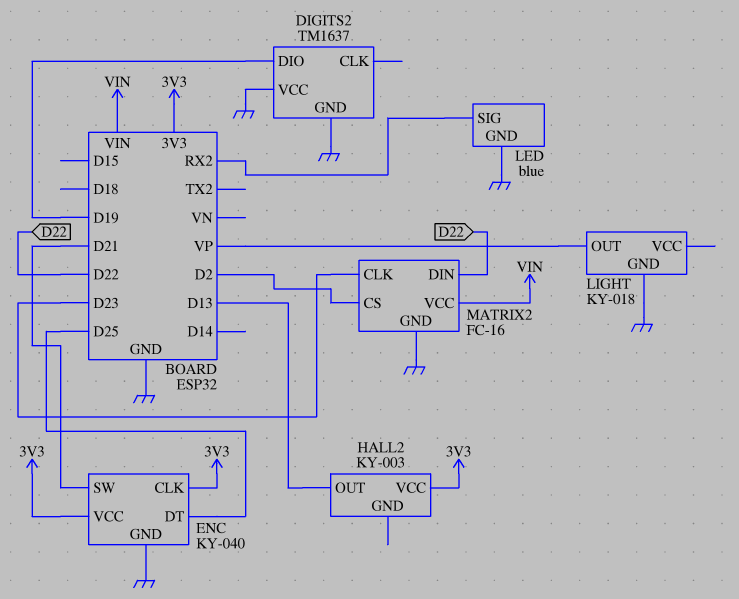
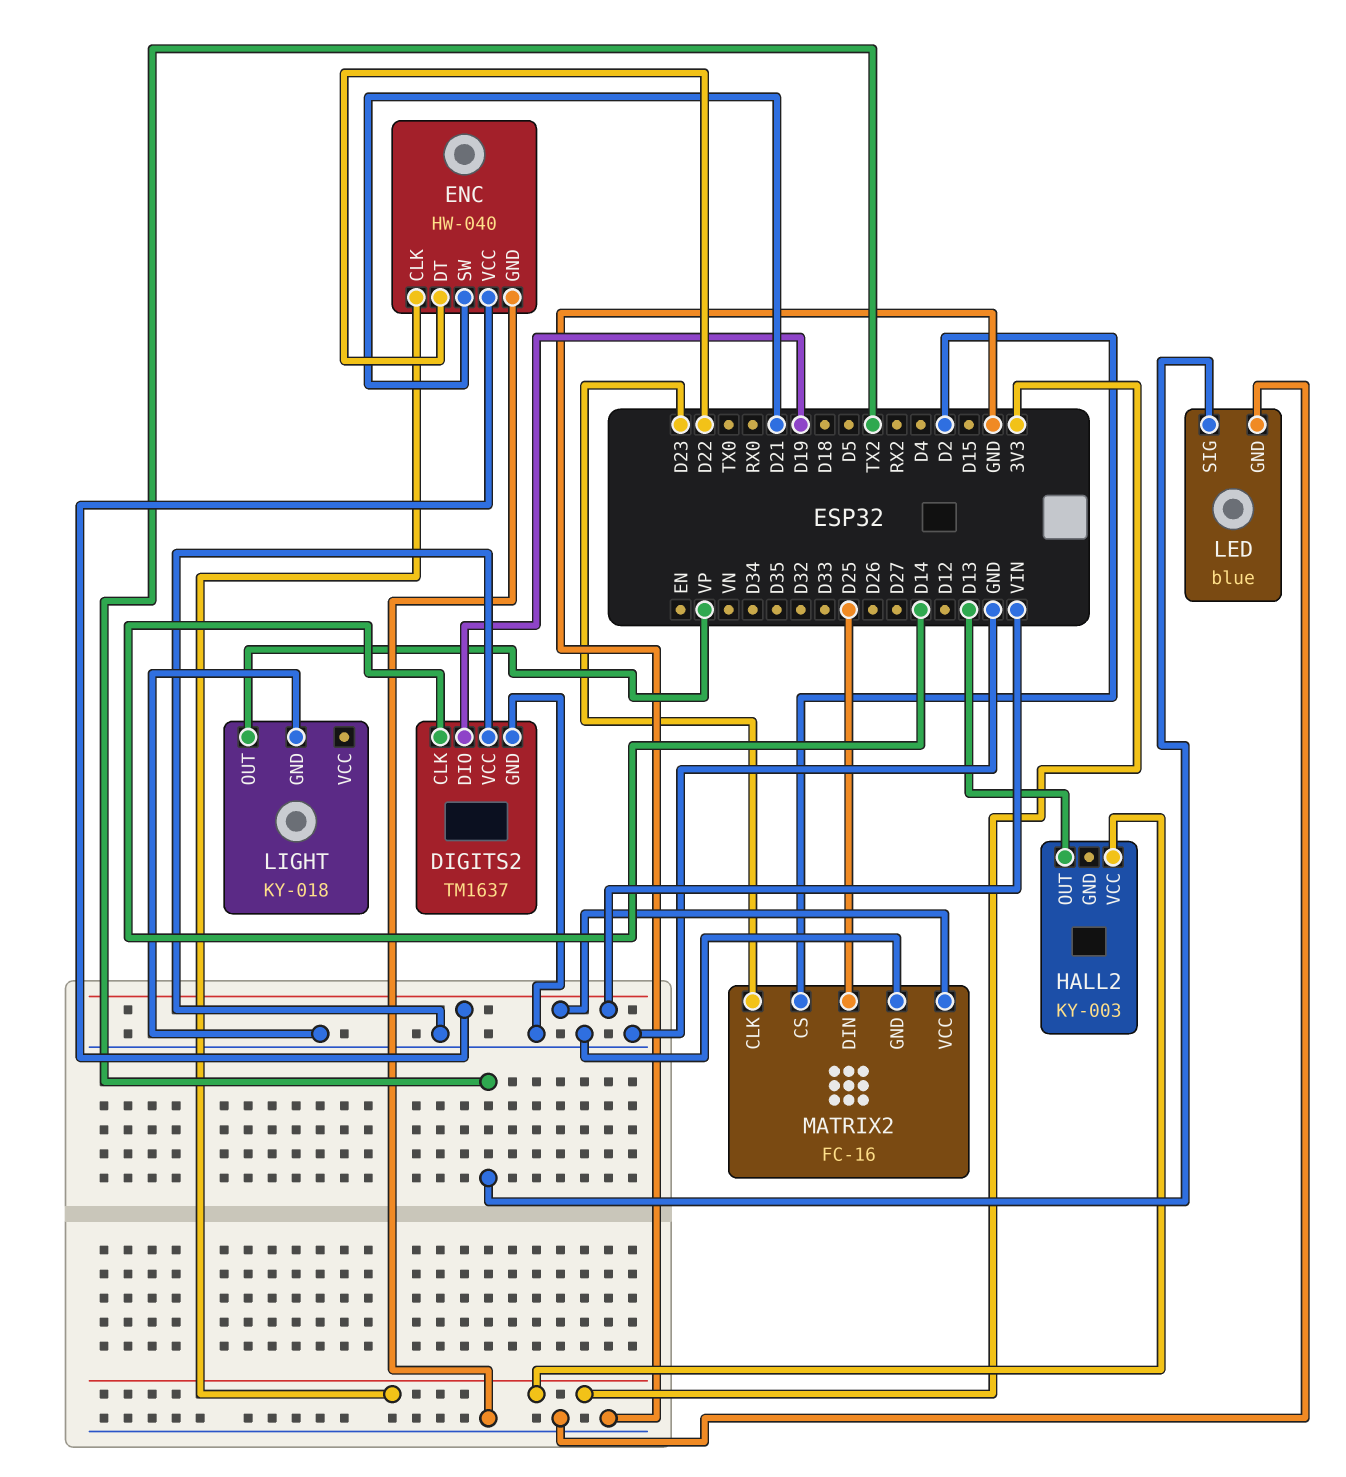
DIGITS2 pin CLK: none -> D14
ENC: KY-040 -> HW-040
ENC pin DT: D25 -> D22
ENC pin VCC: 3V3 -> VIN
LED pin SIG: RX2 -> TX2
MATRIX2 pin DIN: D22 -> D25

